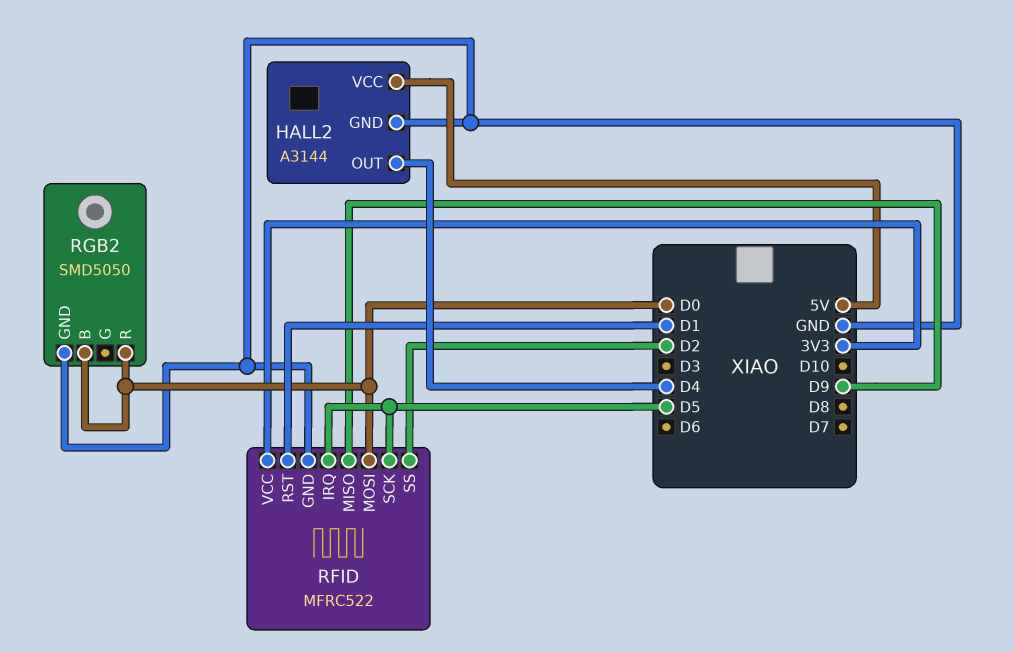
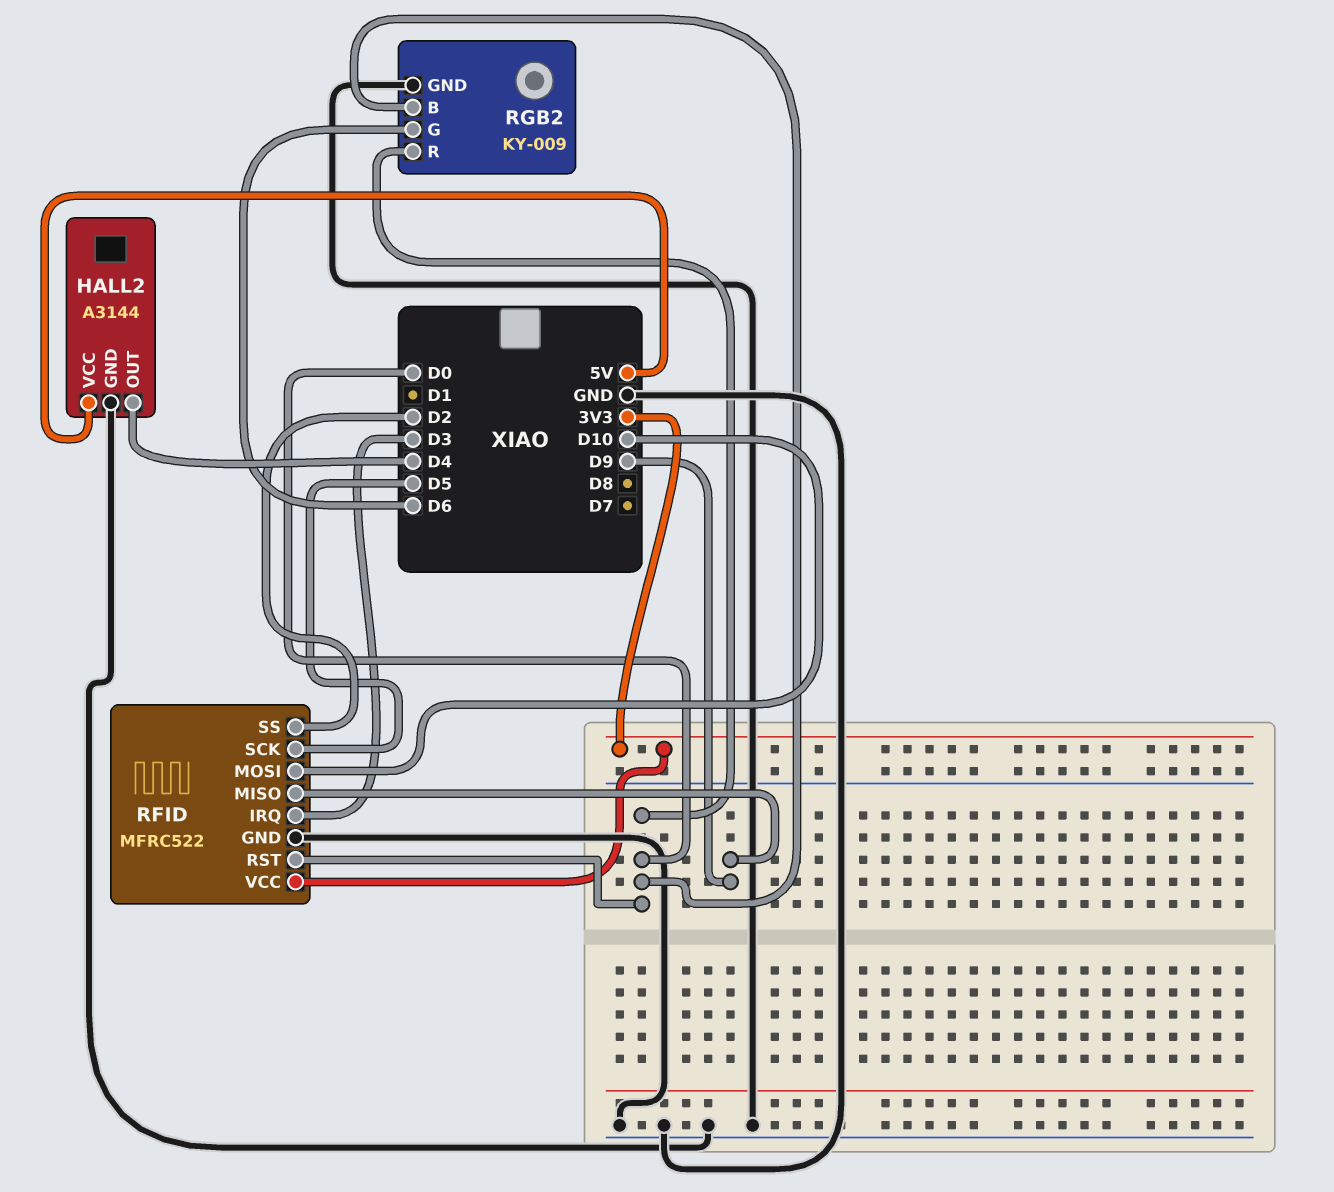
RFID pin IRQ: D5 -> D3
RFID pin MOSI: D0 -> D10
RFID pin RST: D1 -> D0
RGB2: SMD5050 -> KY-009
RGB2 pin G: none -> D6

